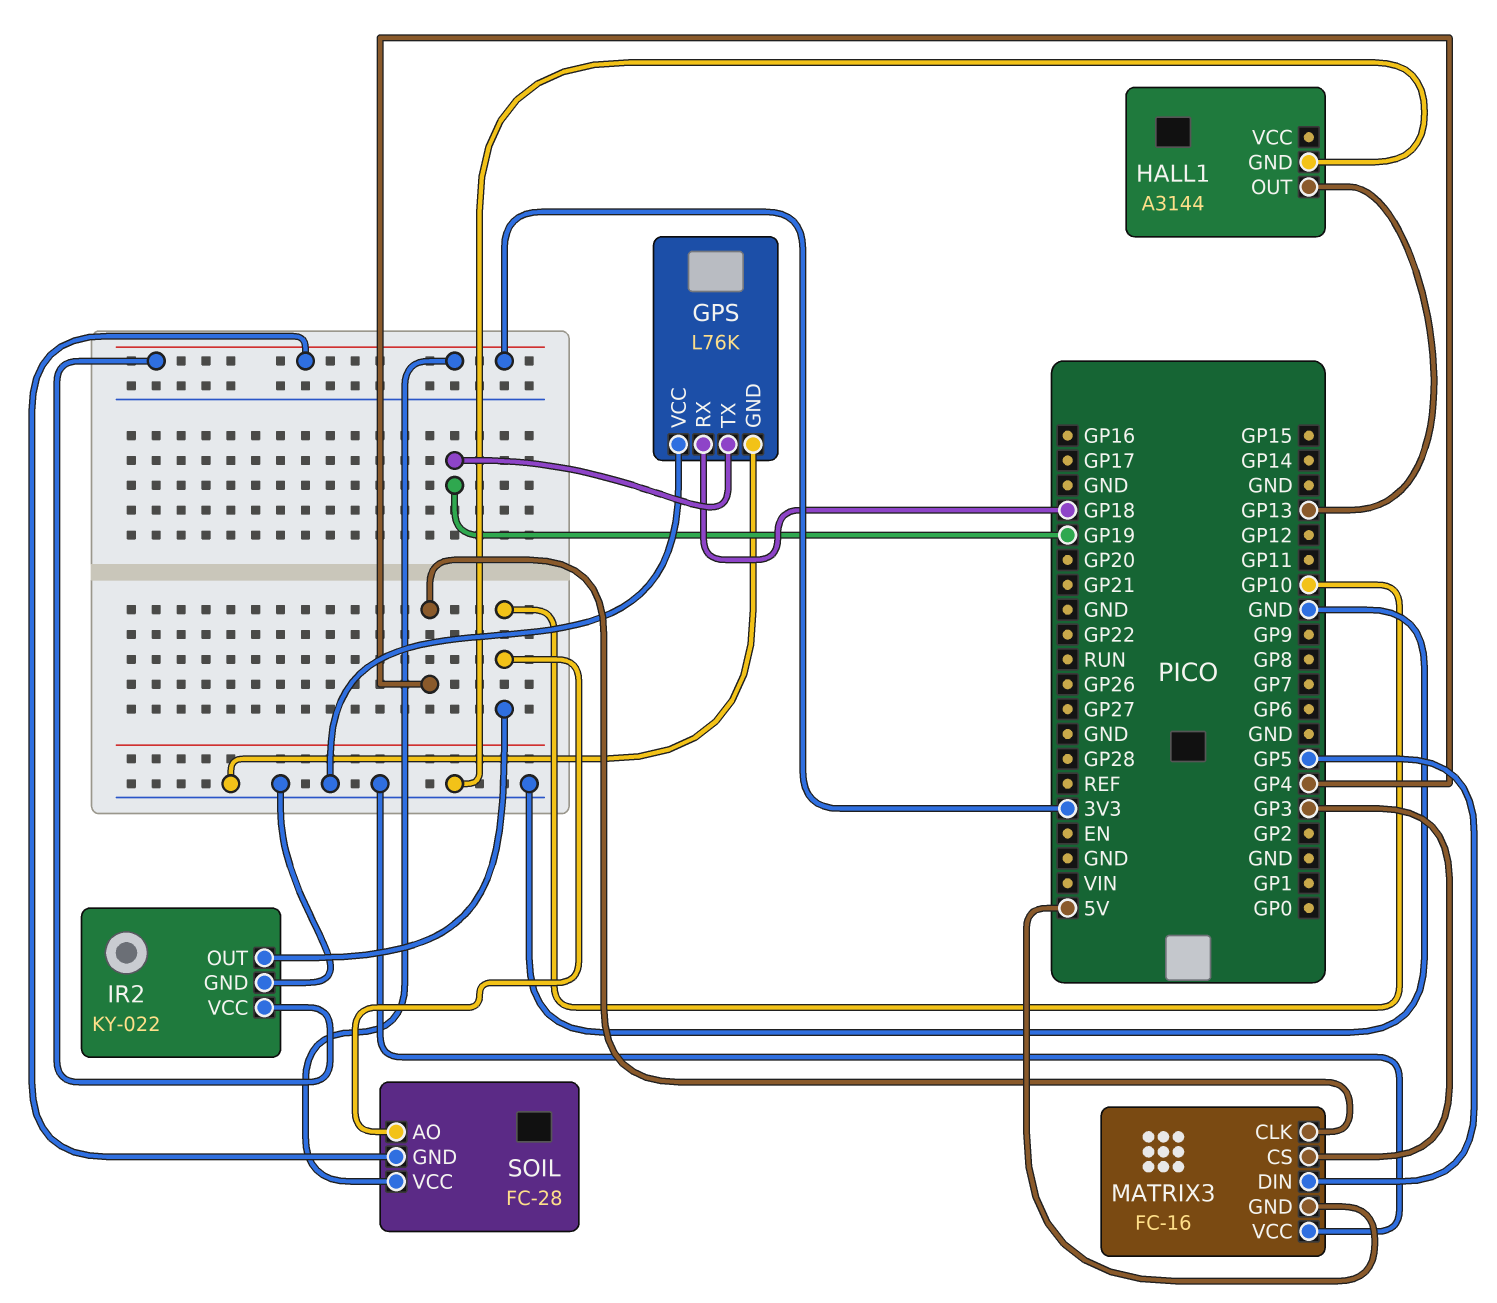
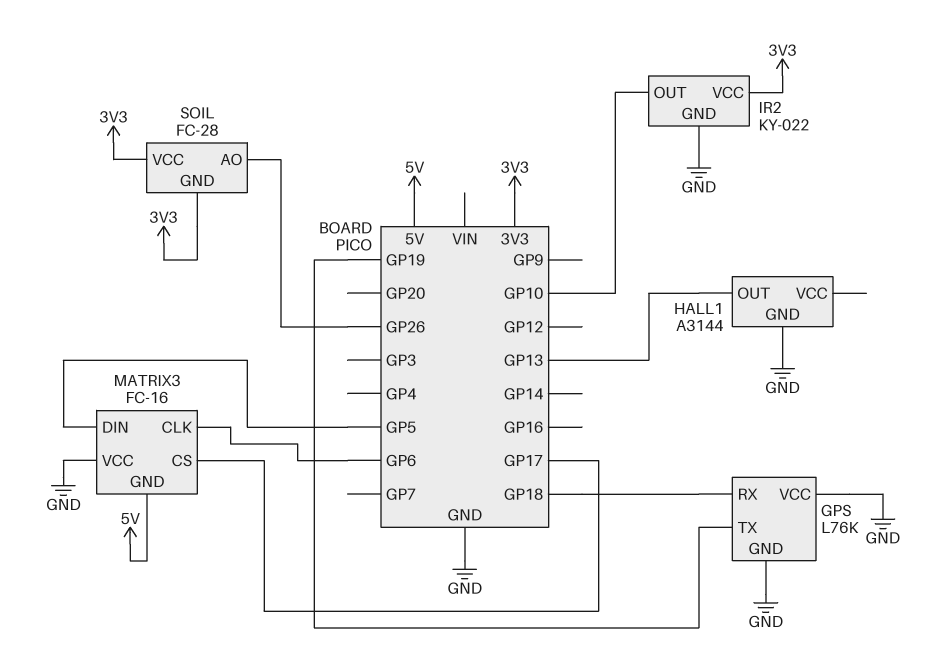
MATRIX3 pin CLK: GP4 -> GP6
MATRIX3 pin CS: GP3 -> GP17
SOIL pin AO: GP10 -> GP26

